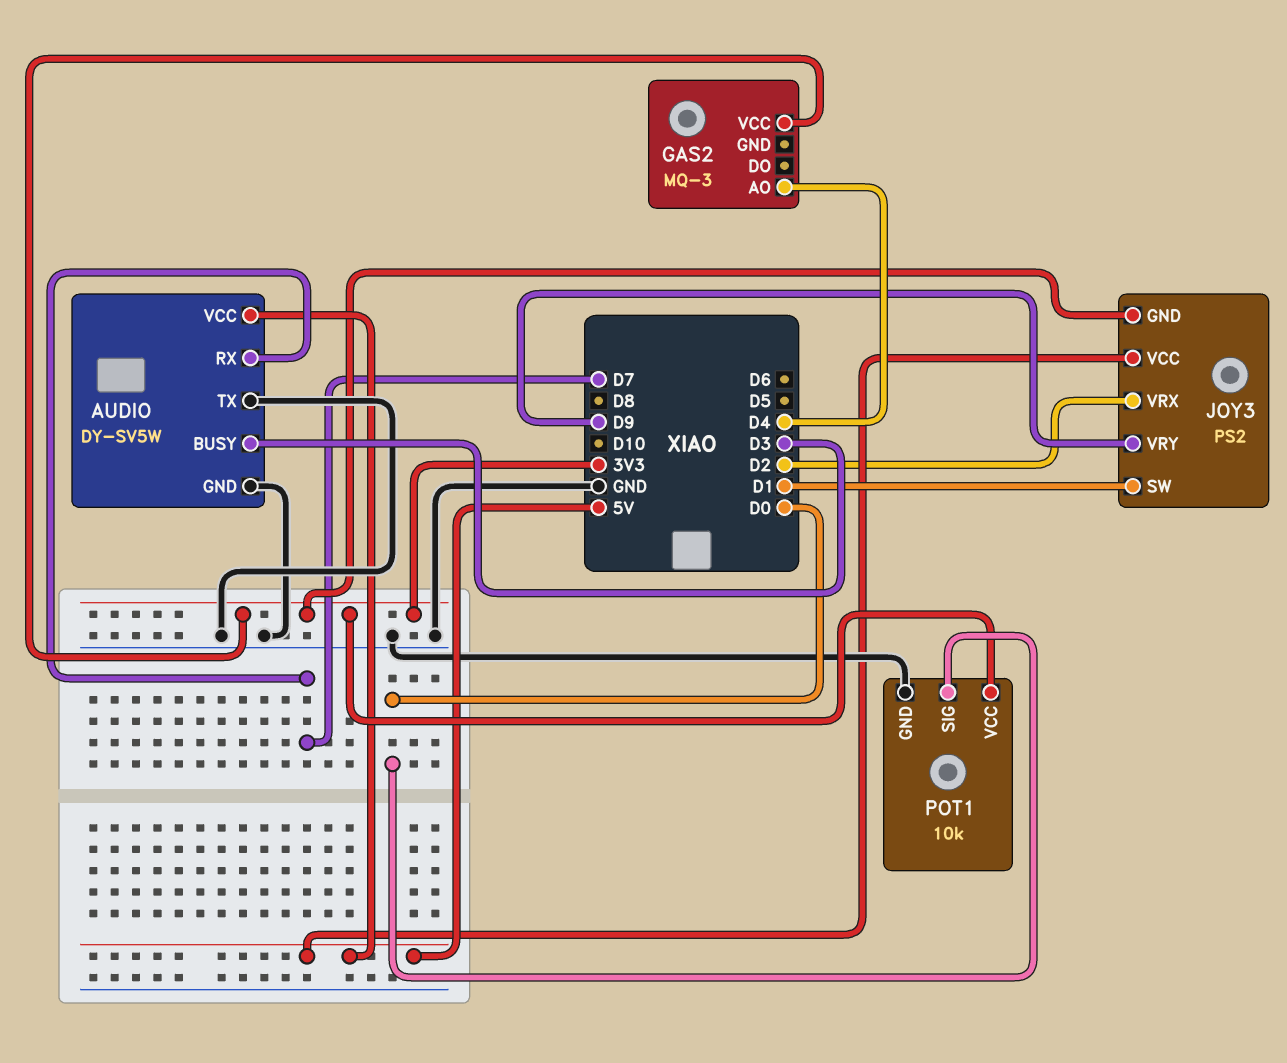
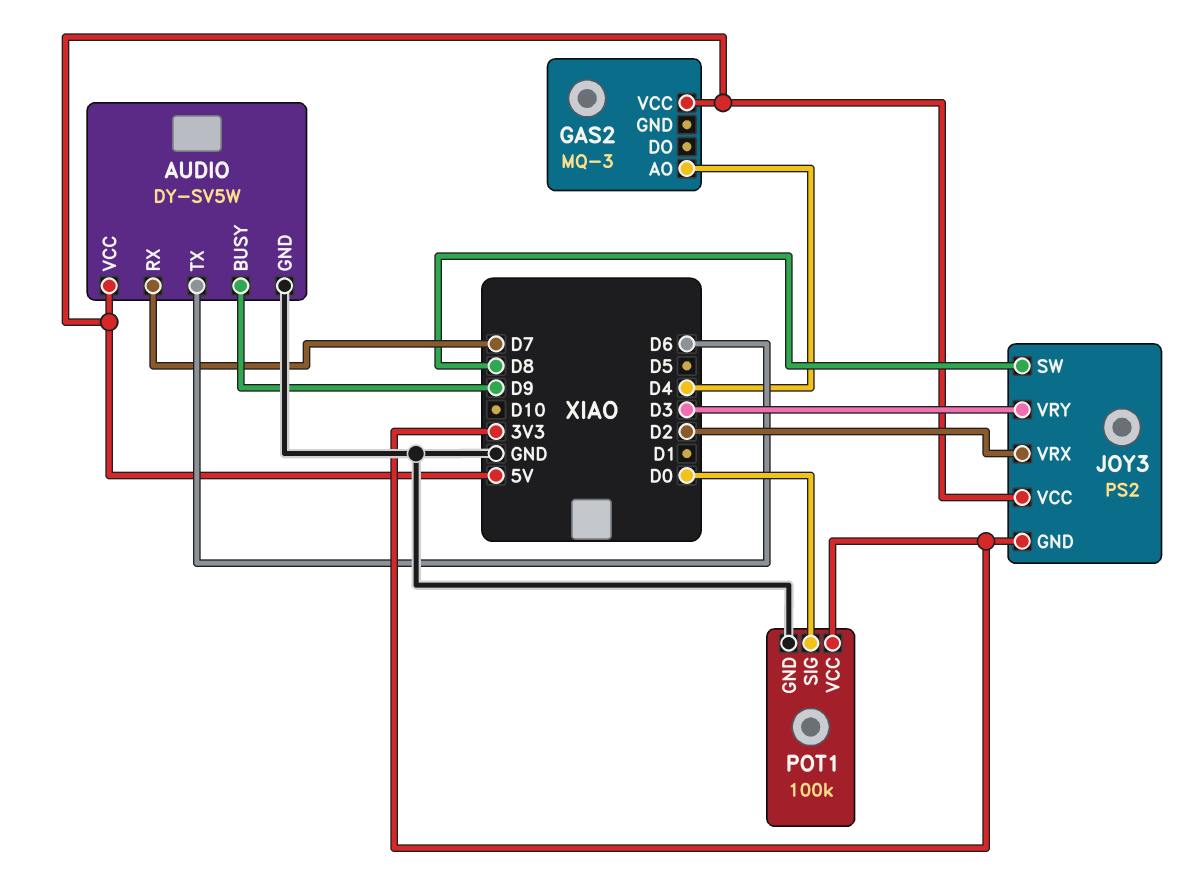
AUDIO pin BUSY: D3 -> D9
AUDIO pin TX: GND -> D6
GAS2 pin VCC: 3V3 -> 5V
JOY3 pin SW: D1 -> D8
JOY3 pin VRY: D9 -> D3
POT1: 10k -> 100k

